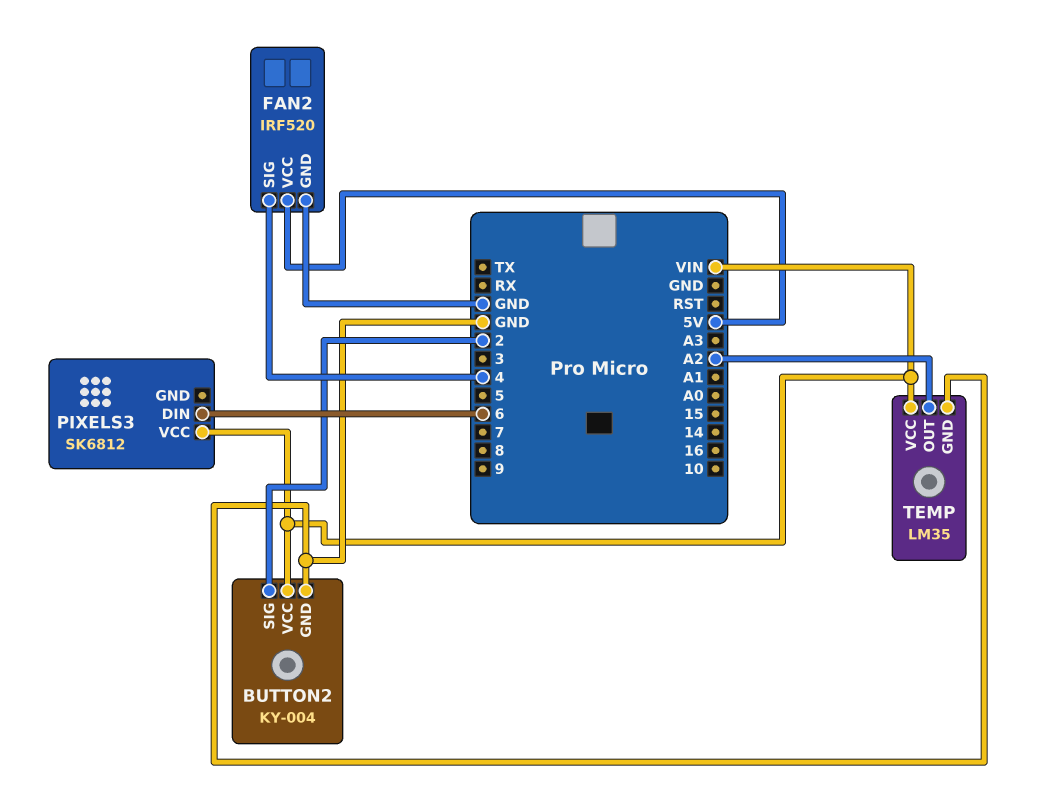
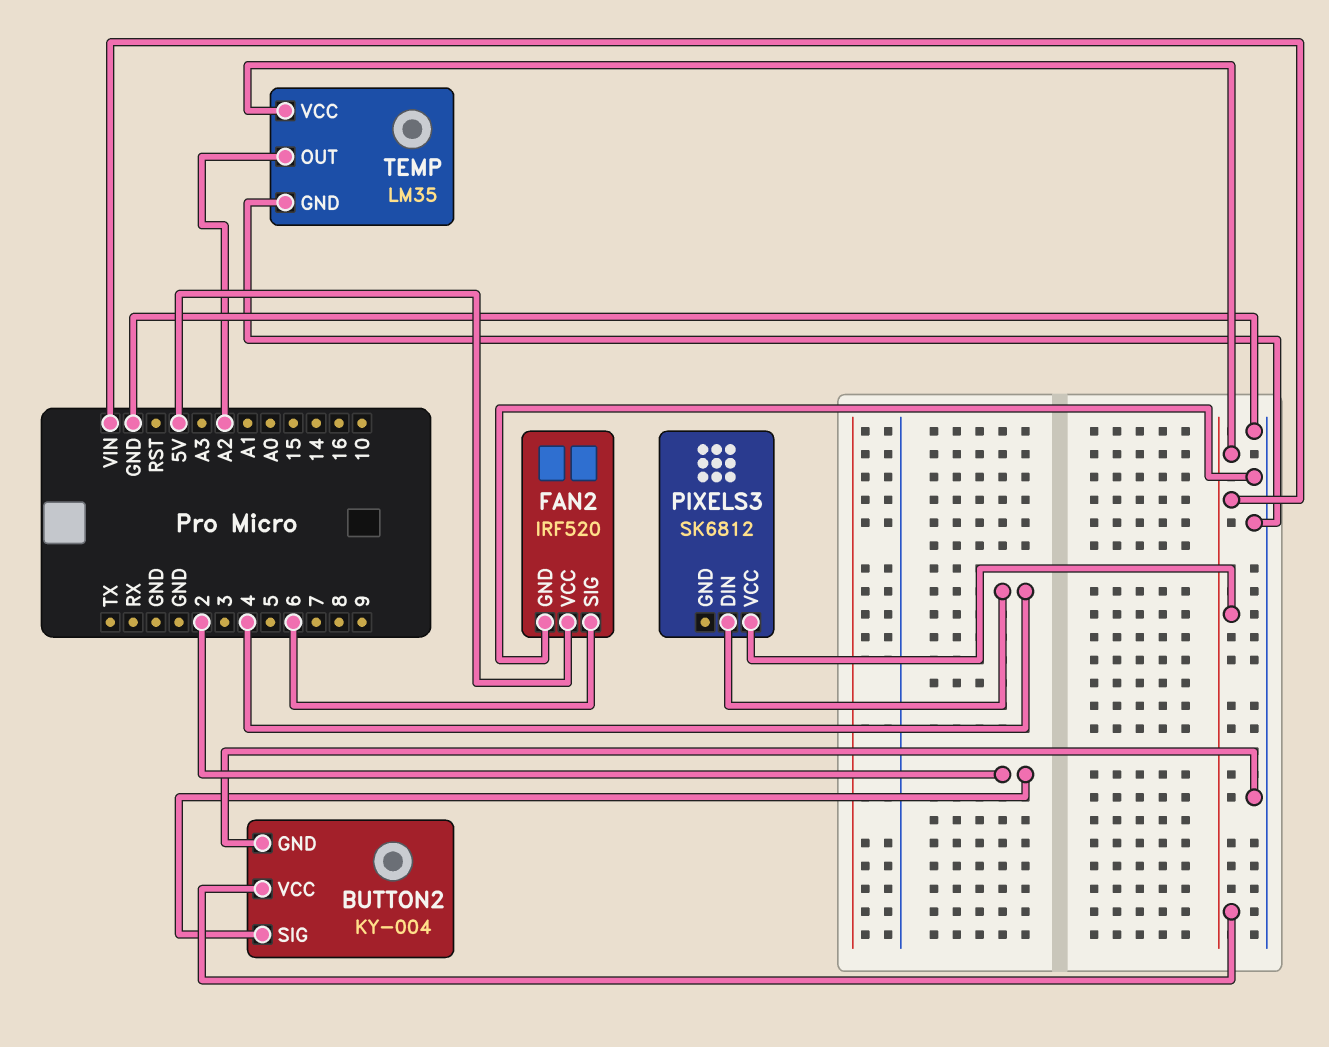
FAN2 pin SIG: 4 -> 6
PIXELS3 pin DIN: 6 -> 4

